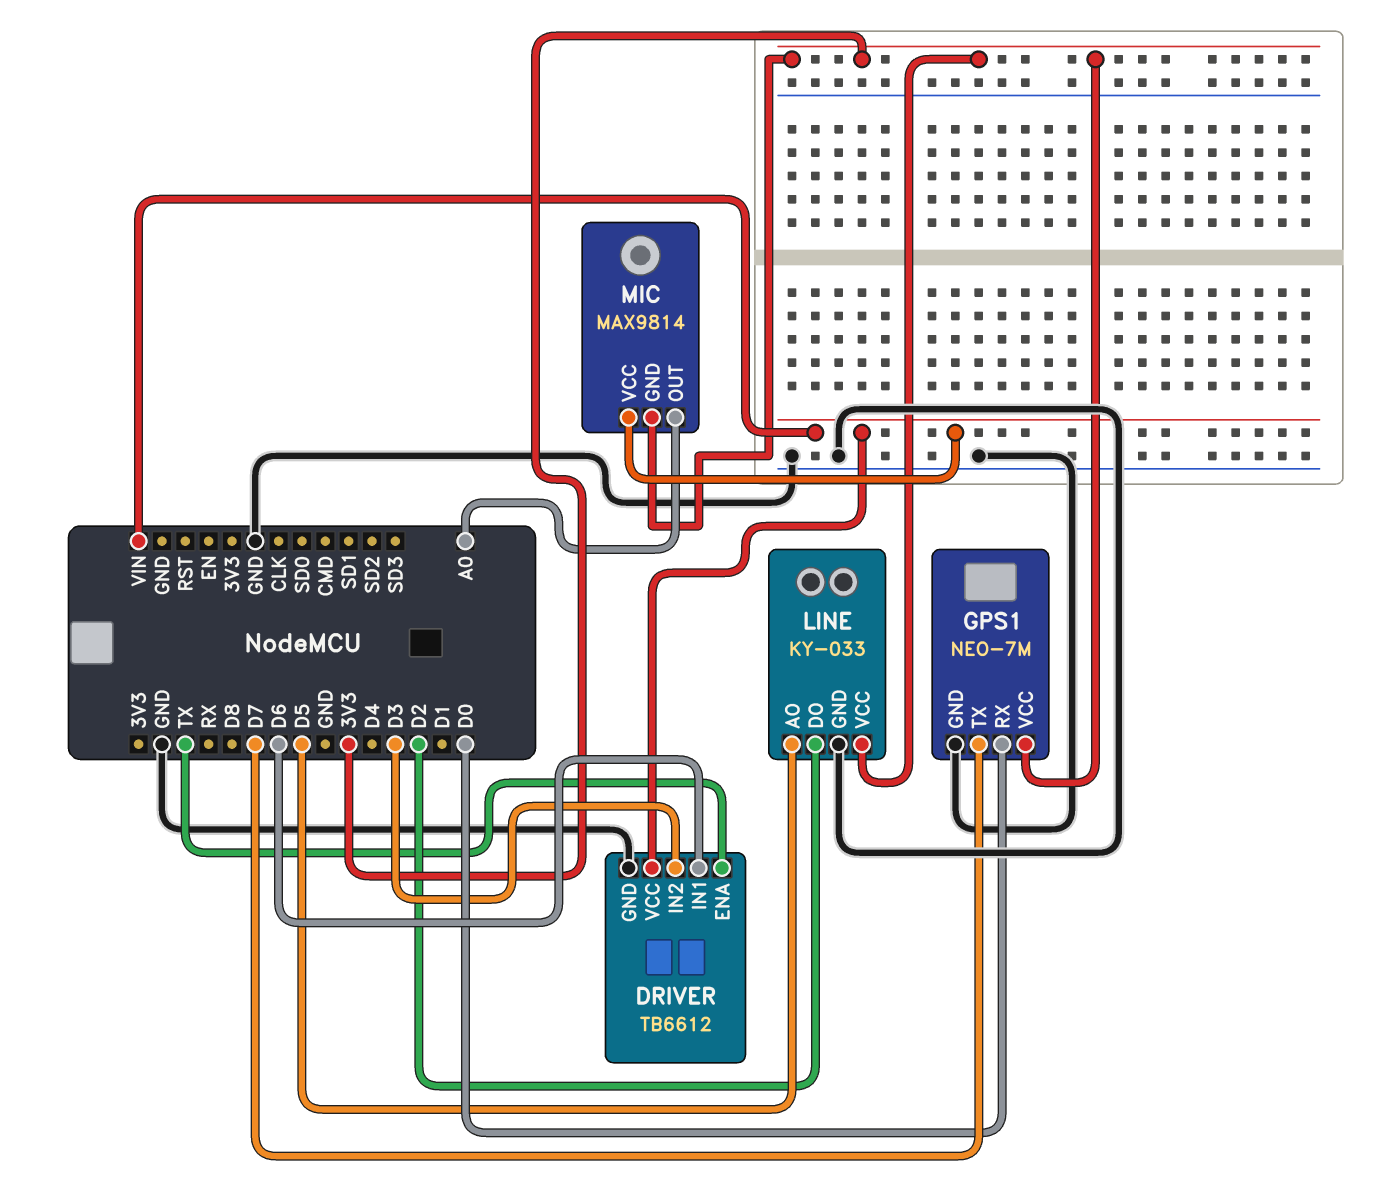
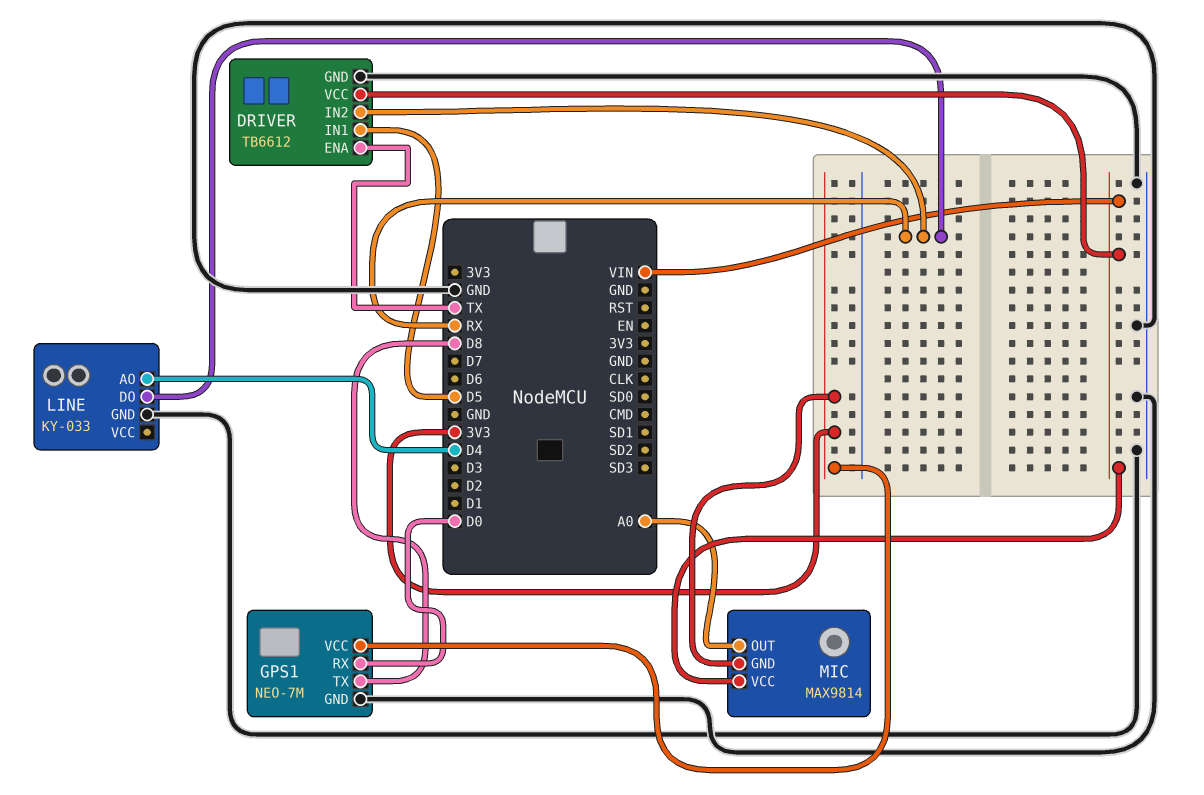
DRIVER pin IN1: D6 -> D5
DRIVER pin IN2: D3 -> RX
GPS1 pin TX: D7 -> D8
LINE pin AO: D5 -> D4
LINE pin DO: D2 -> RX
LINE pin VCC: 3V3 -> none

